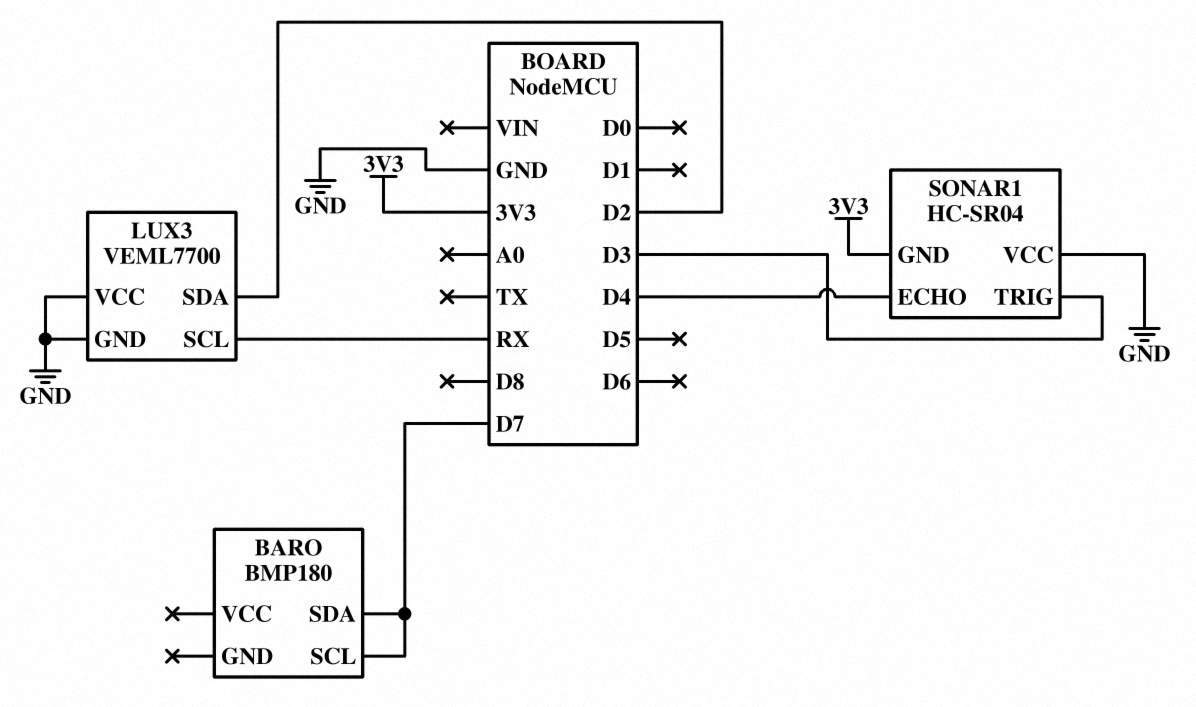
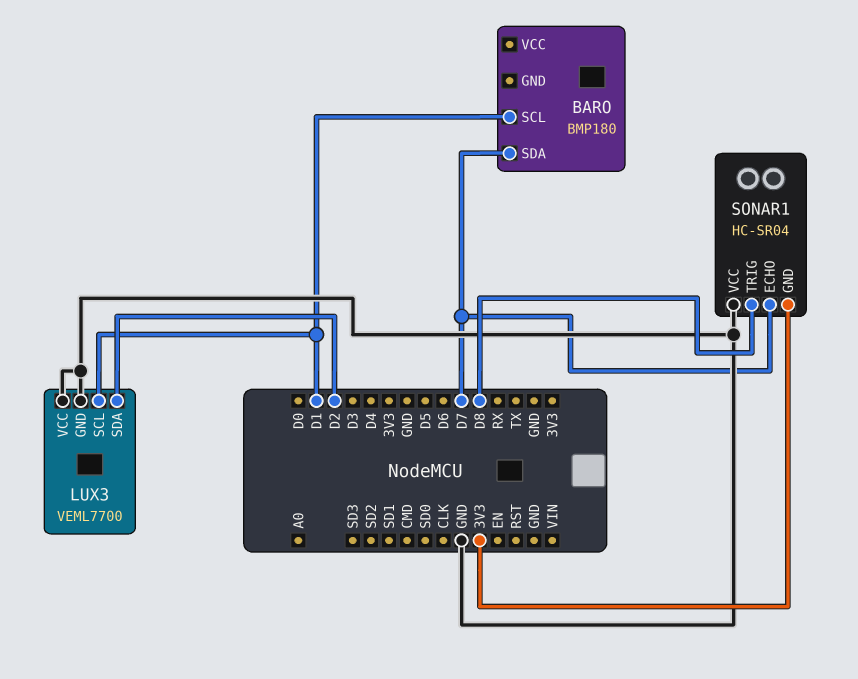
BARO pin SCL: D7 -> D1
LUX3 pin SCL: RX -> D1
SONAR1 pin ECHO: D4 -> D7
SONAR1 pin TRIG: D3 -> D8

